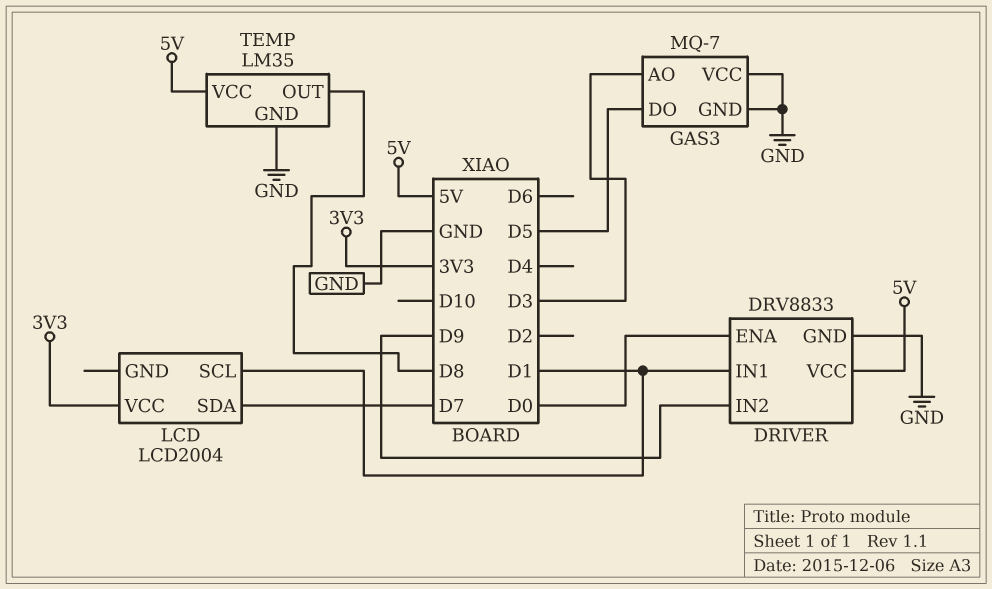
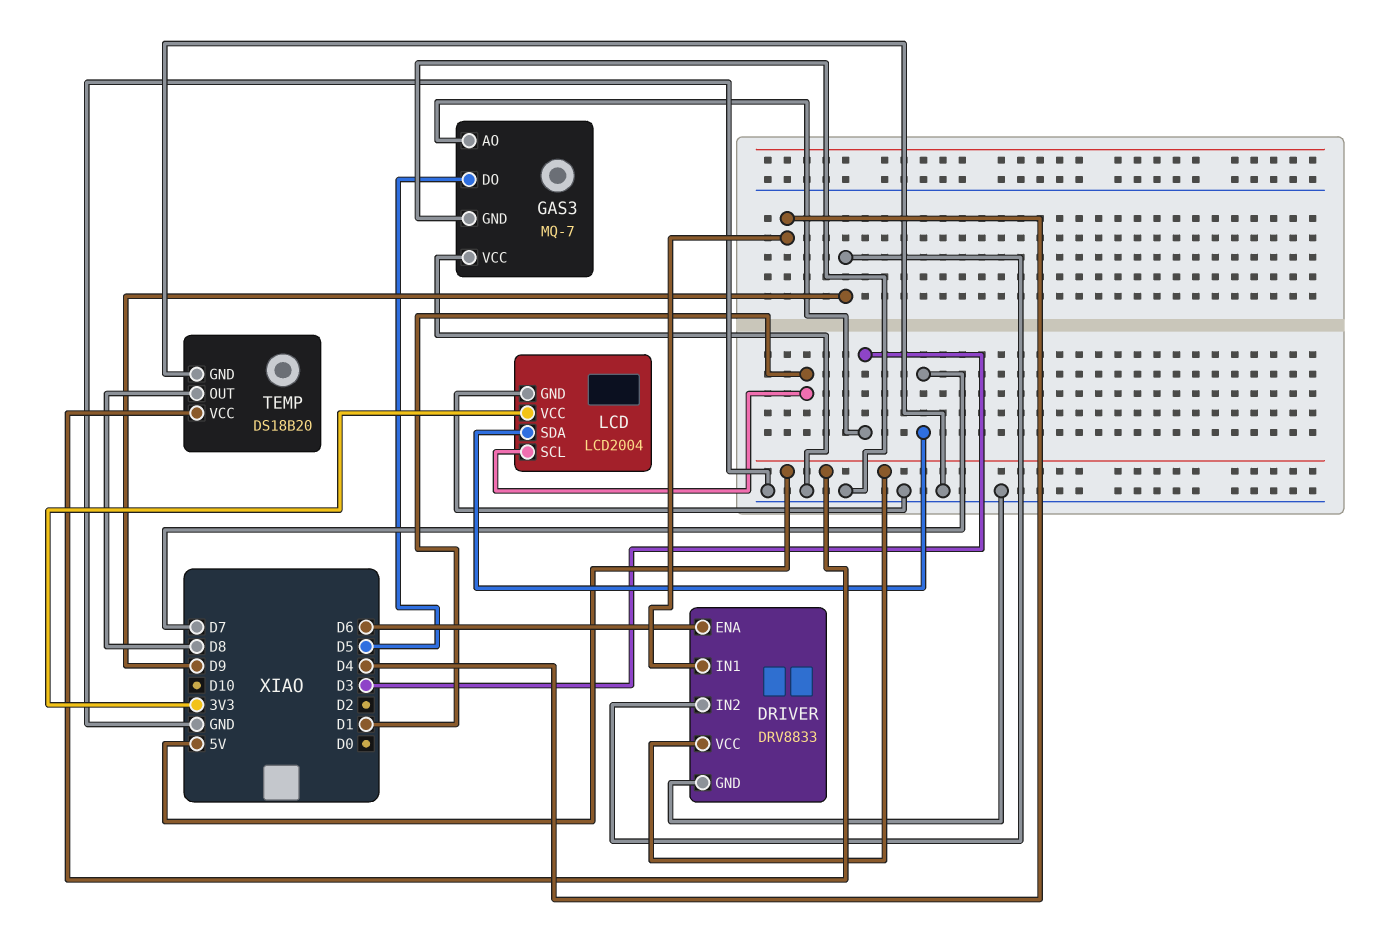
DRIVER pin ENA: D0 -> D6
DRIVER pin IN1: D1 -> D4
LCD pin GND: none -> GND
TEMP: LM35 -> DS18B20

